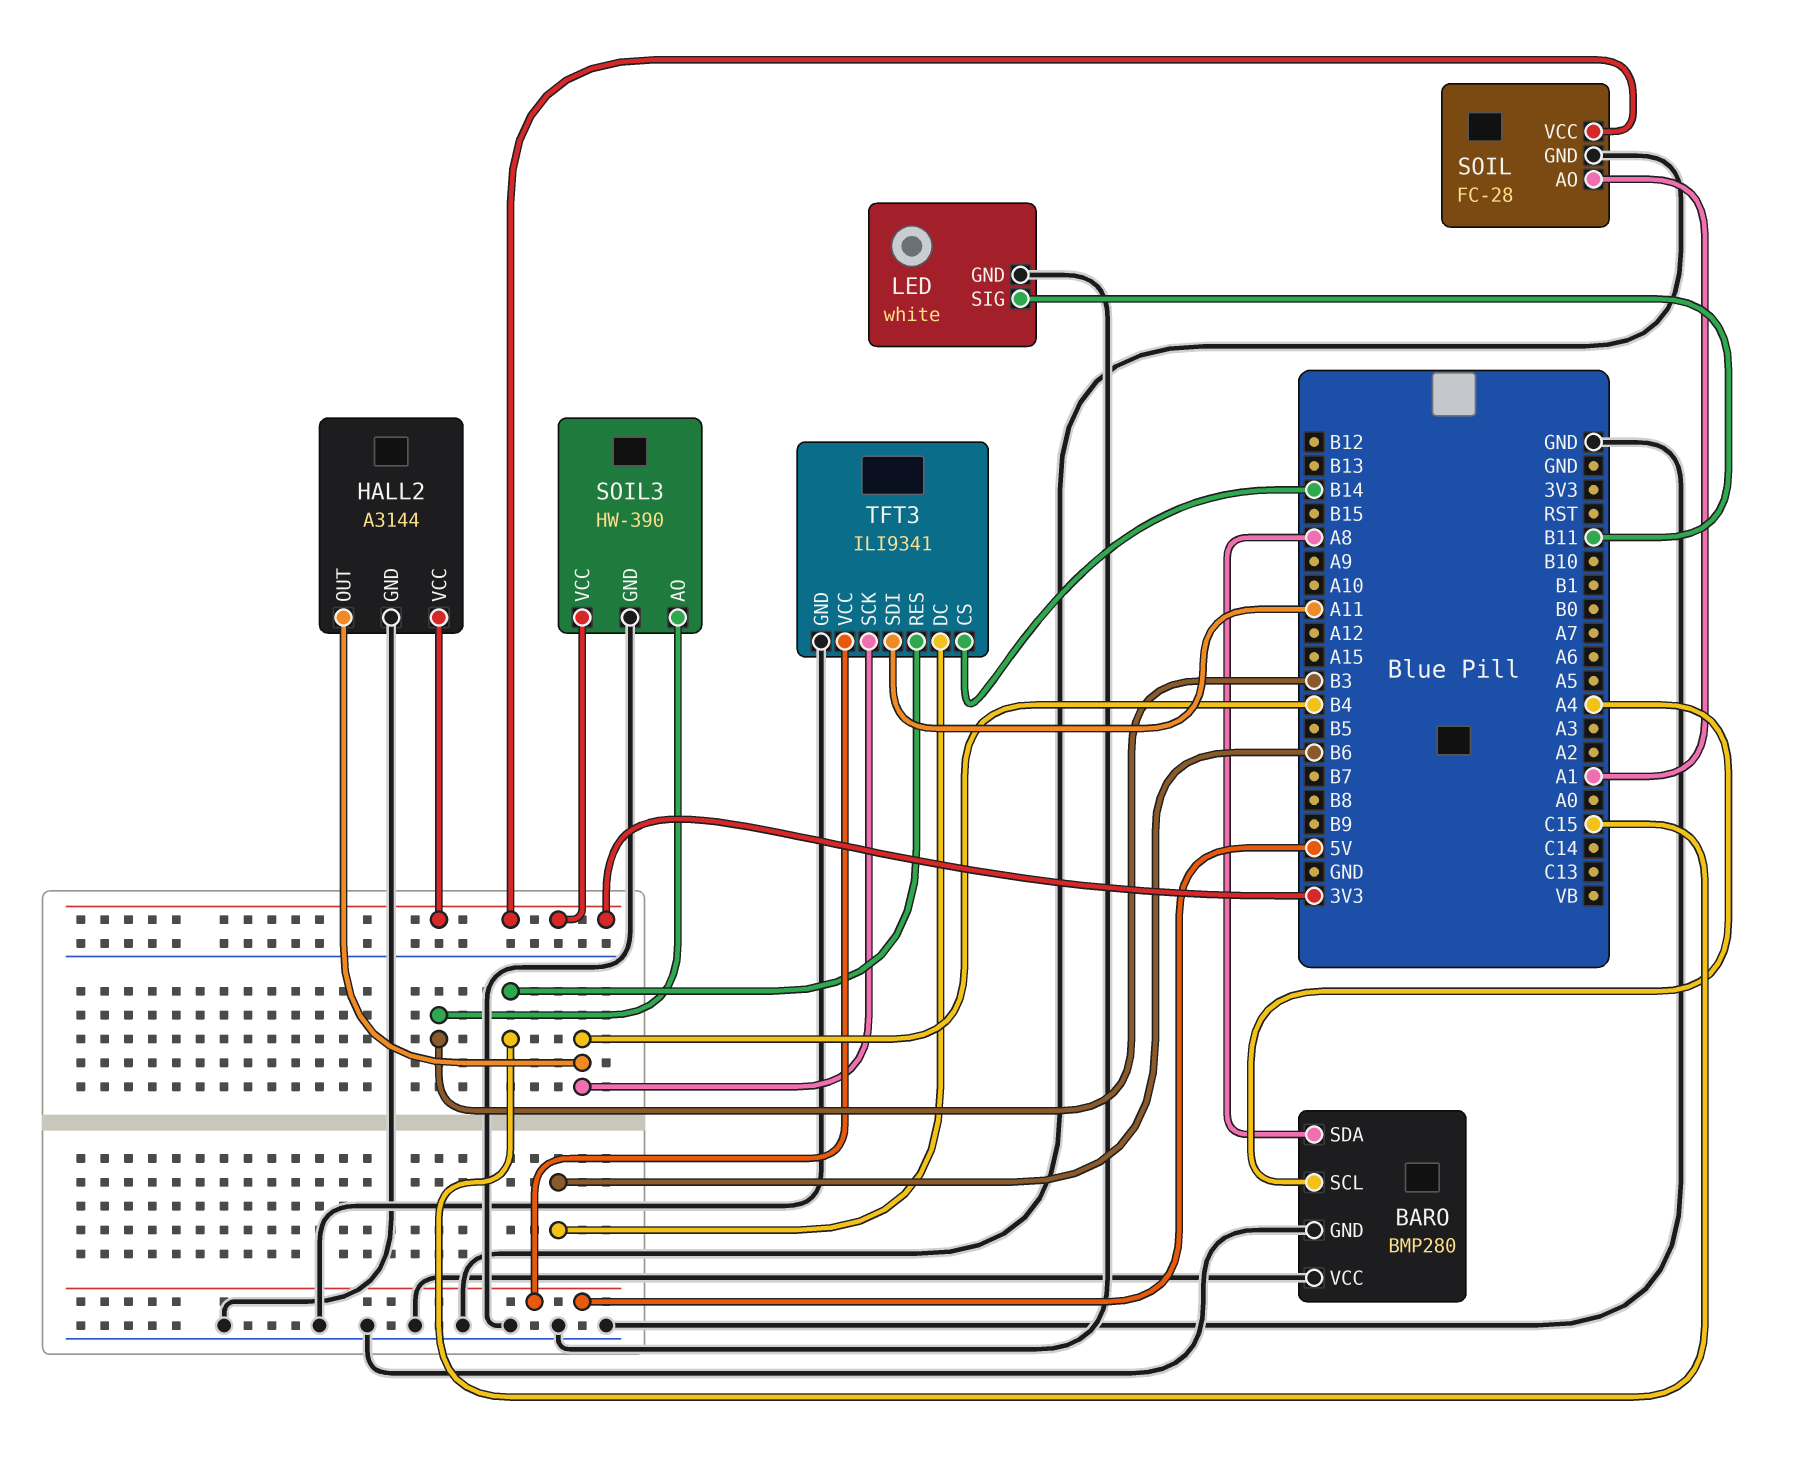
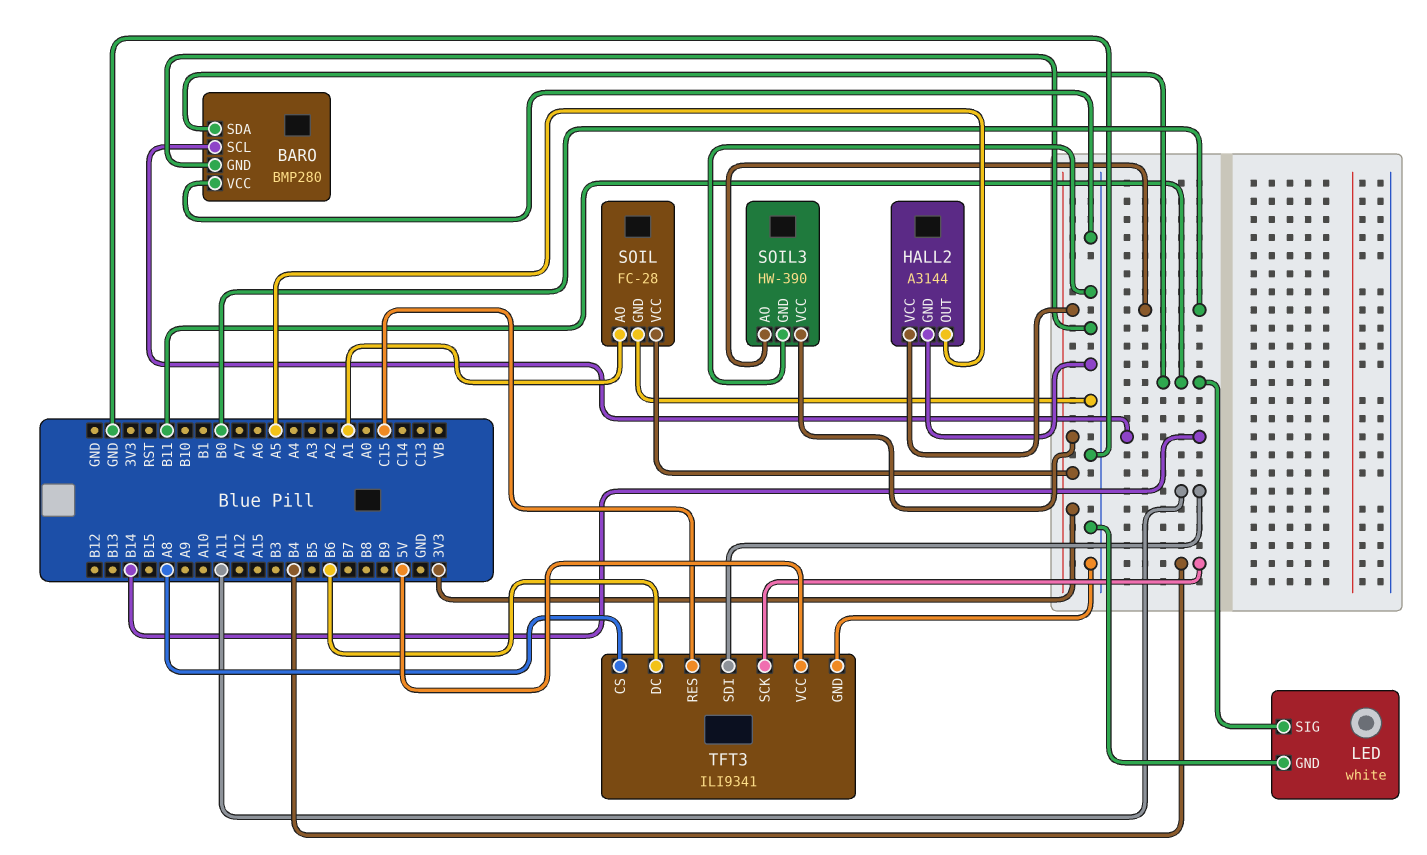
BARO pin SCL: A4 -> B14
BARO pin SDA: A8 -> B11
HALL2 pin OUT: B4 -> A5
SOIL3 pin AO: B3 -> B0
TFT3 pin CS: B14 -> A8

